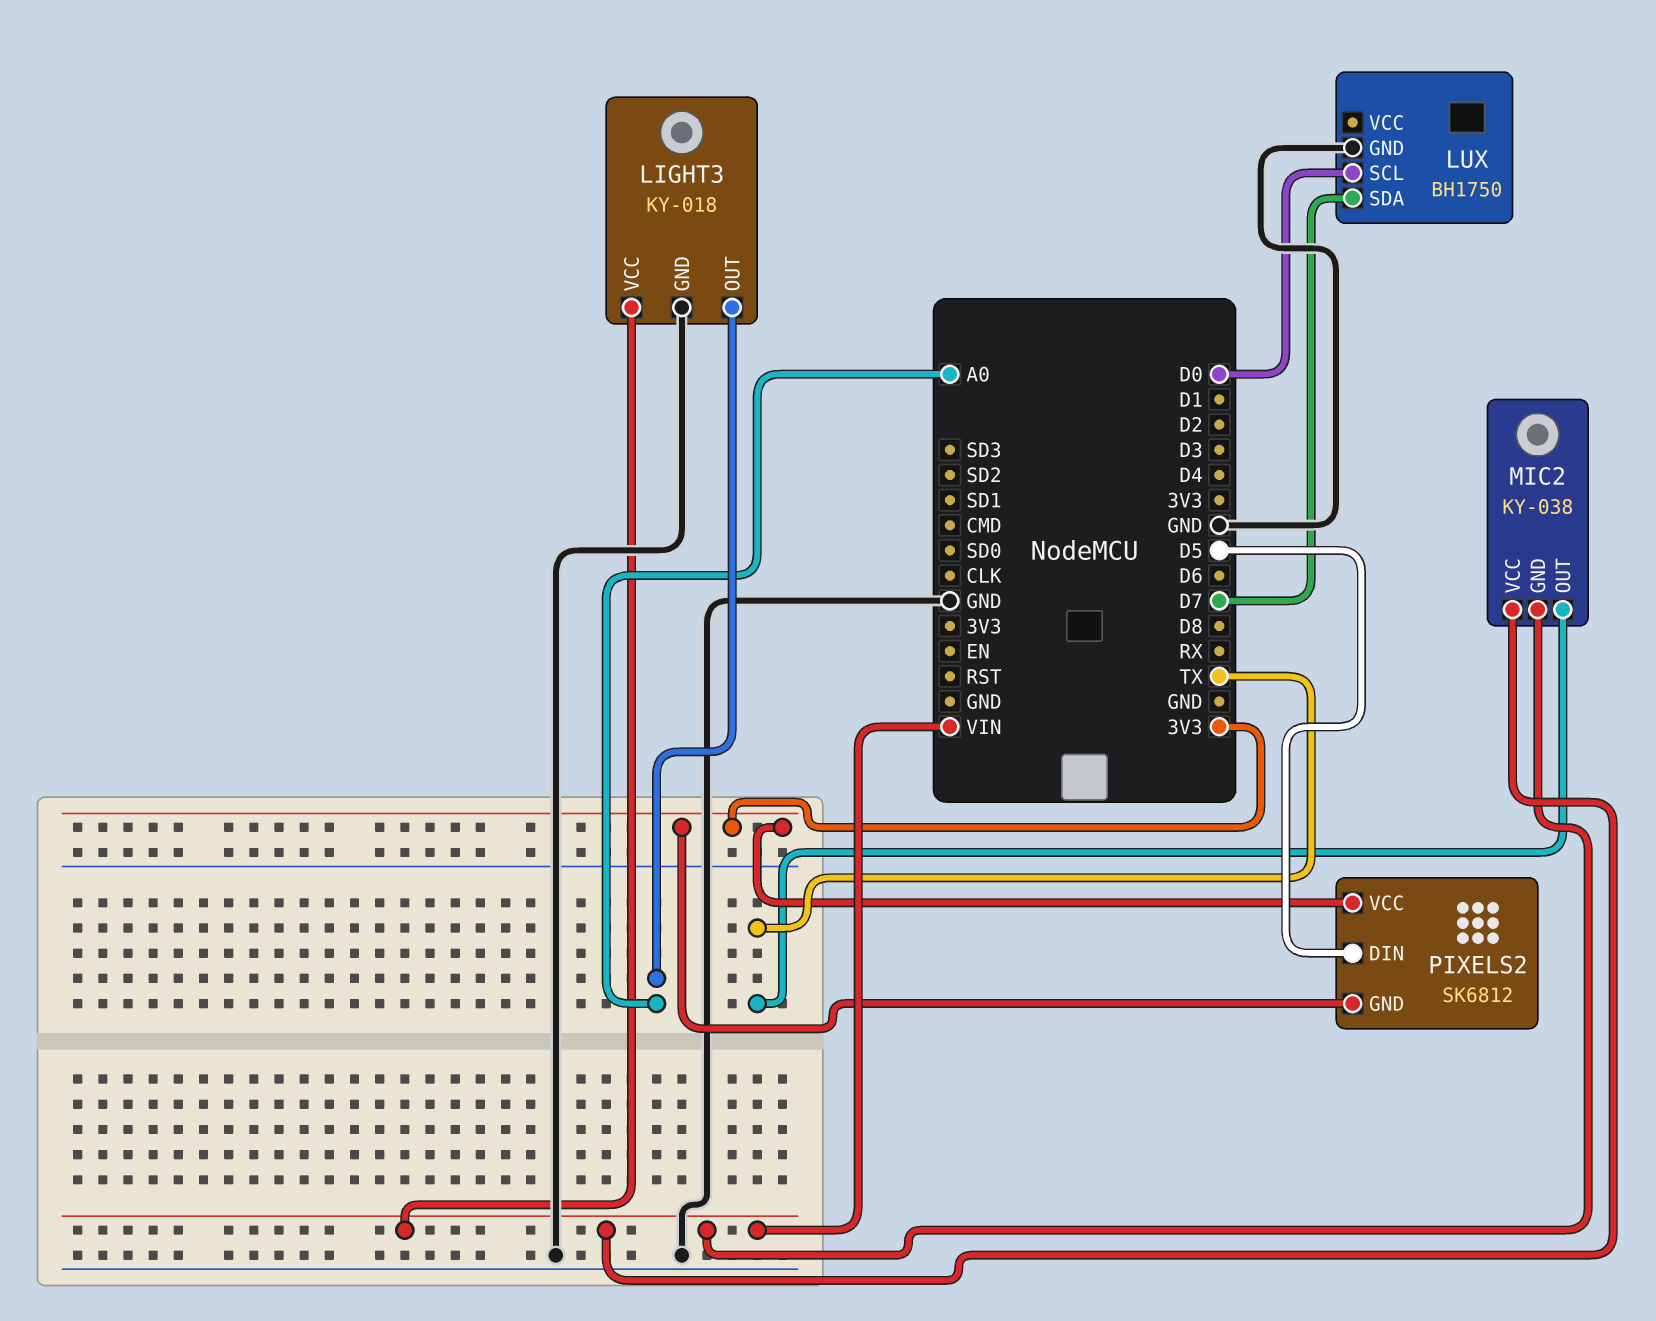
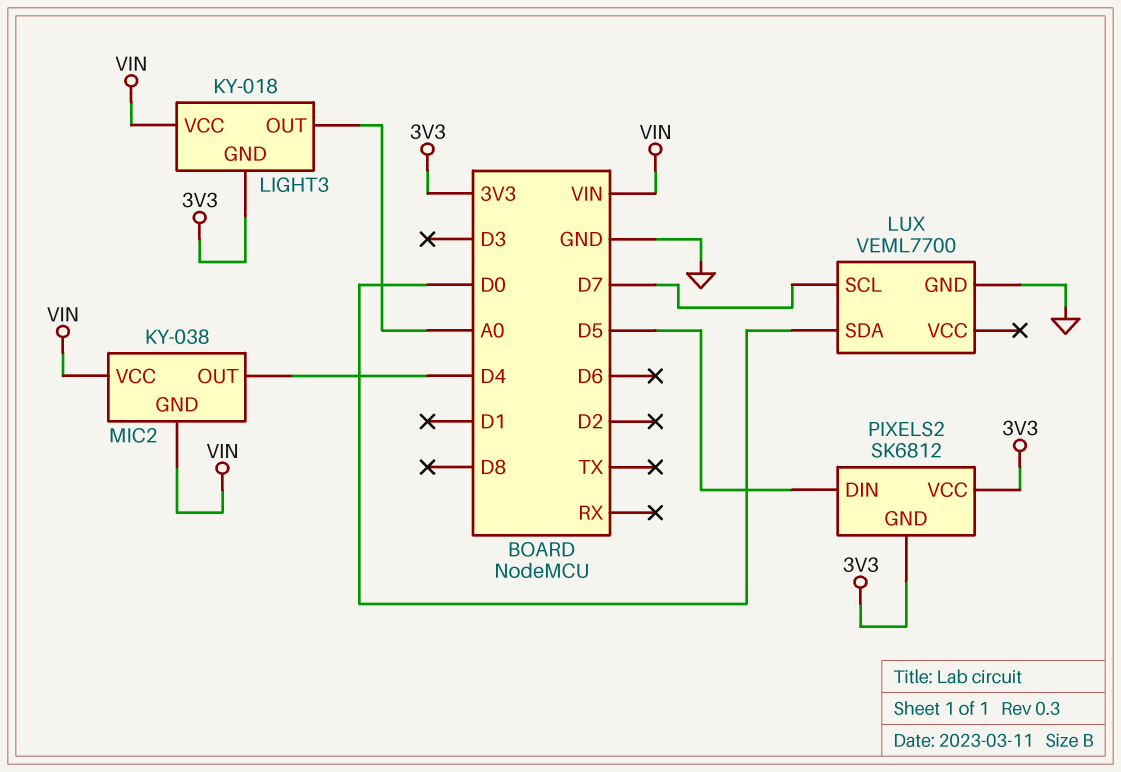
LIGHT3 pin GND: GND -> 3V3
LUX: BH1750 -> VEML7700
LUX pin SCL: D0 -> D7
LUX pin SDA: D7 -> D0
MIC2 pin OUT: TX -> D4

